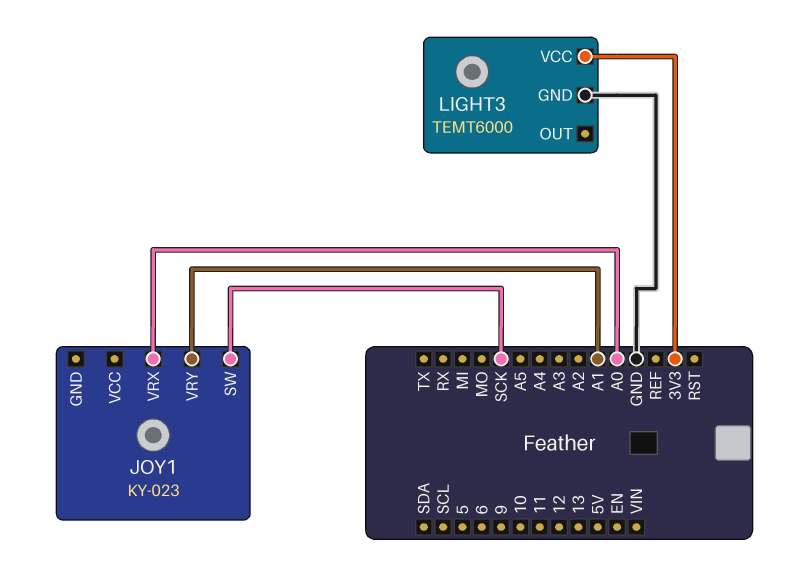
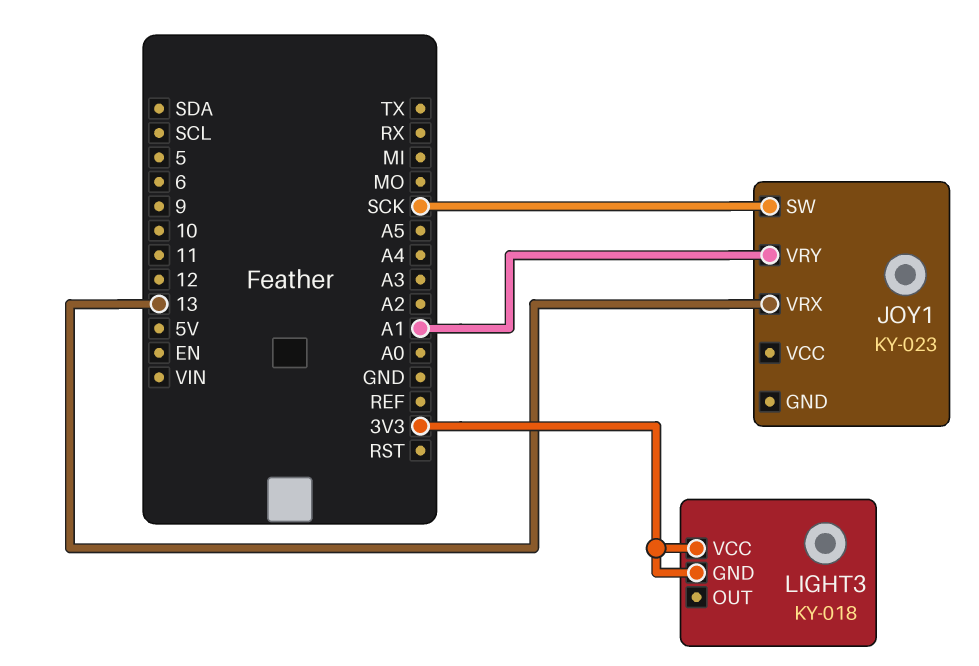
JOY1 pin VRX: A0 -> 13
LIGHT3: TEMT6000 -> KY-018
LIGHT3 pin GND: GND -> 3V3

